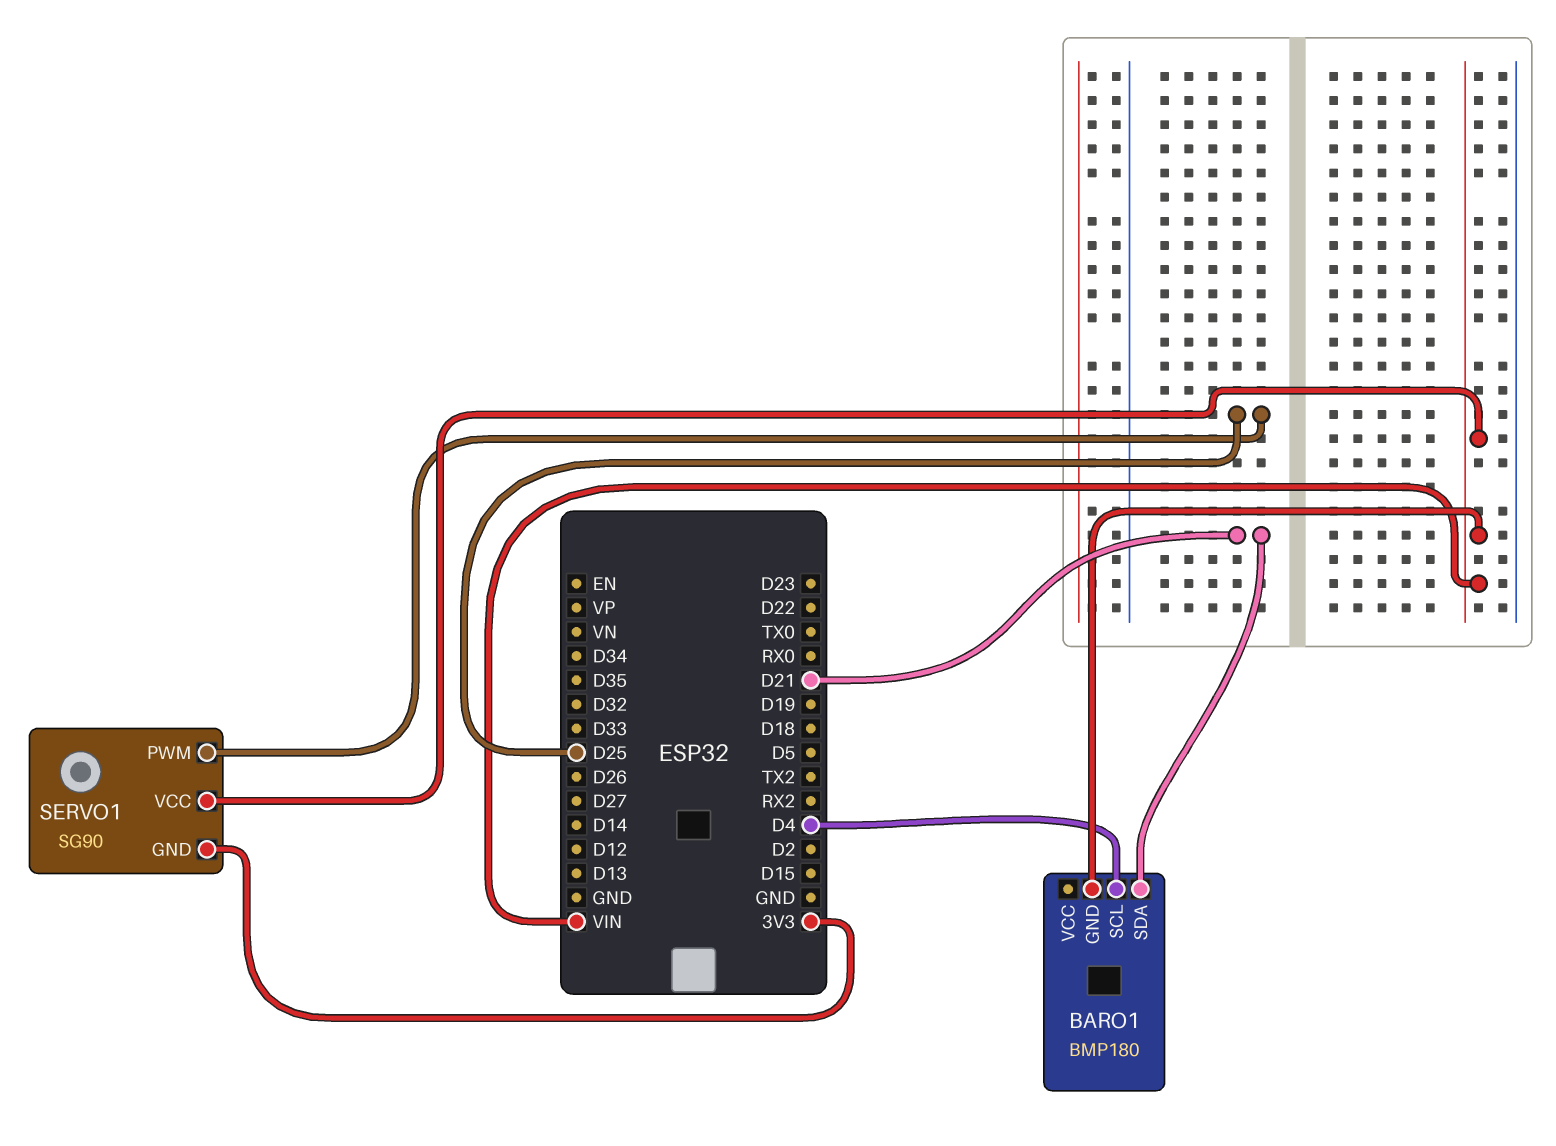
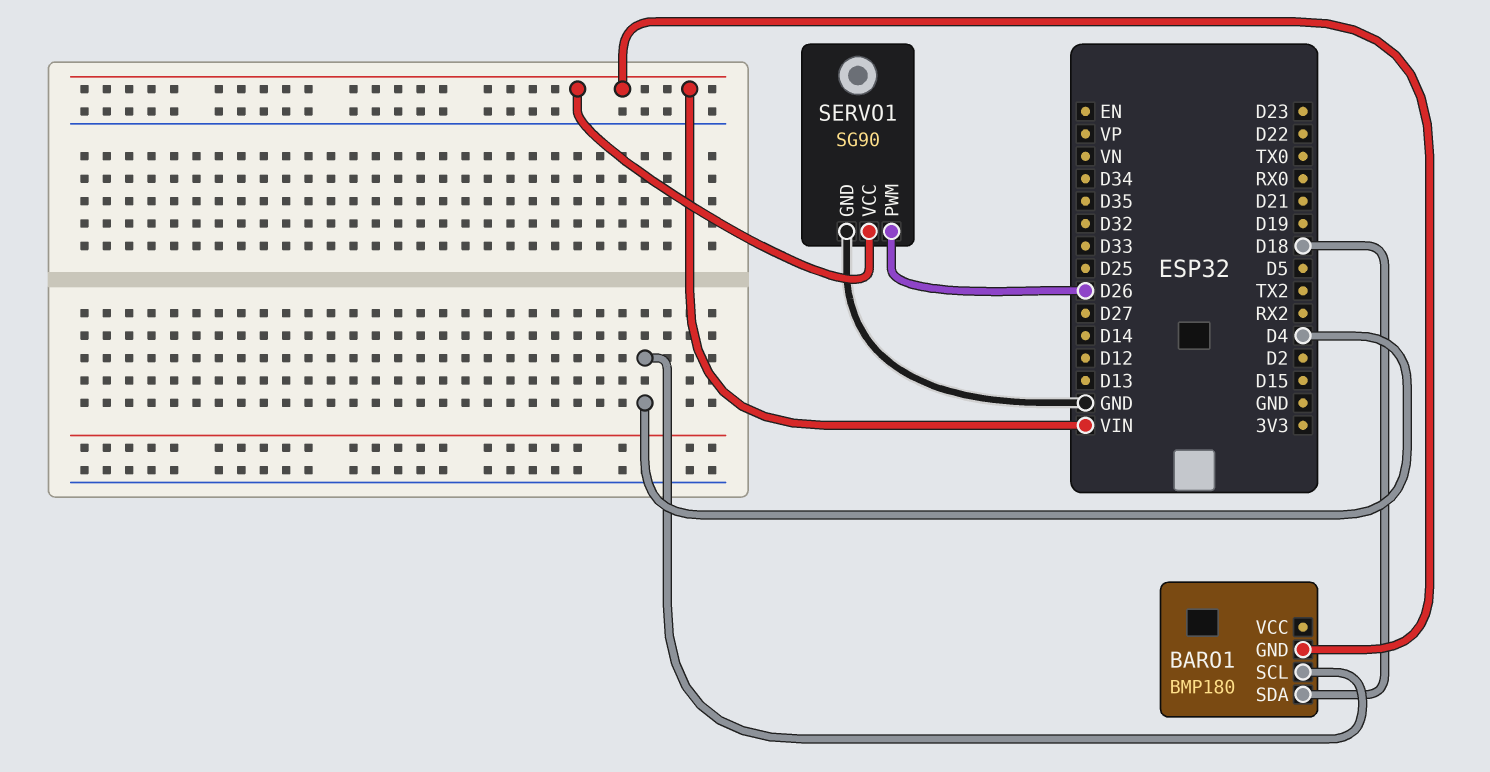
BARO1 pin SDA: D21 -> D18
SERVO1 pin GND: 3V3 -> GND
SERVO1 pin PWM: D25 -> D26

